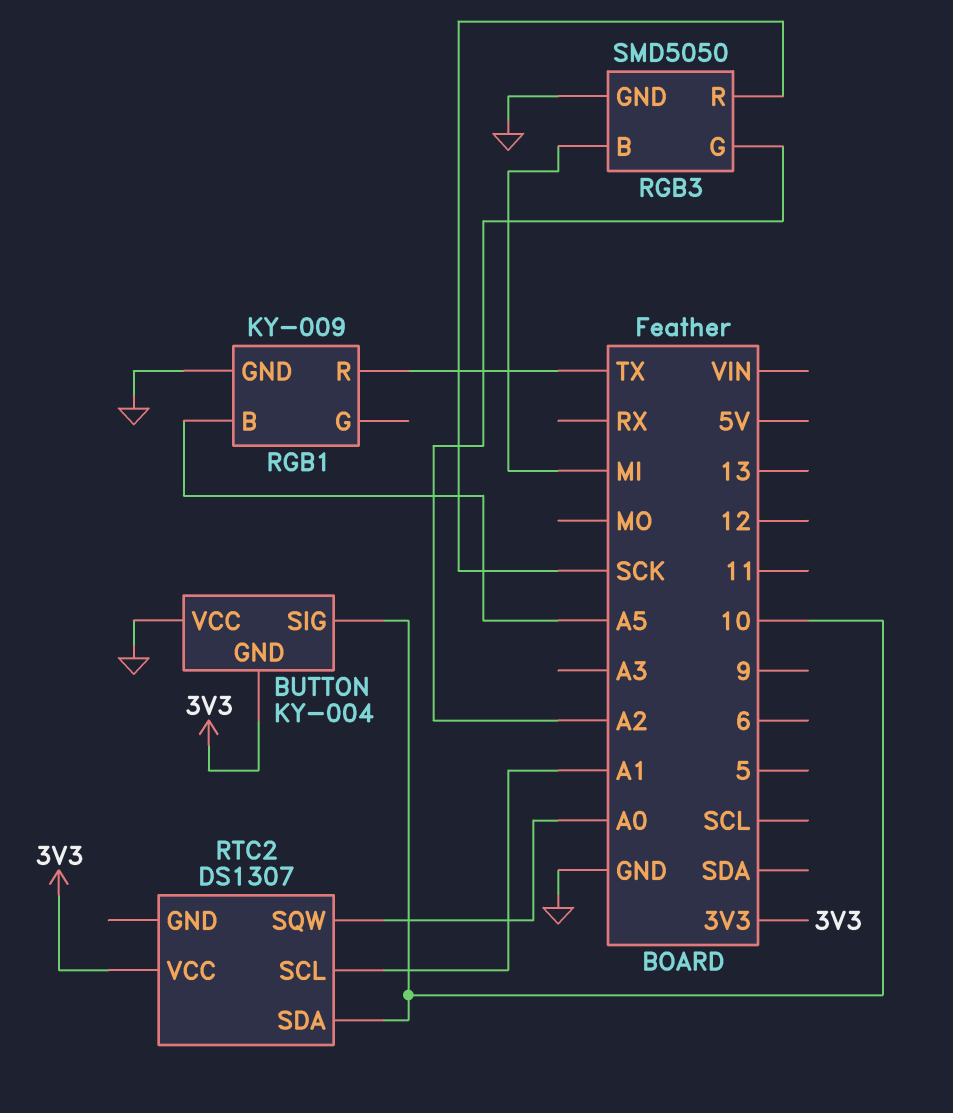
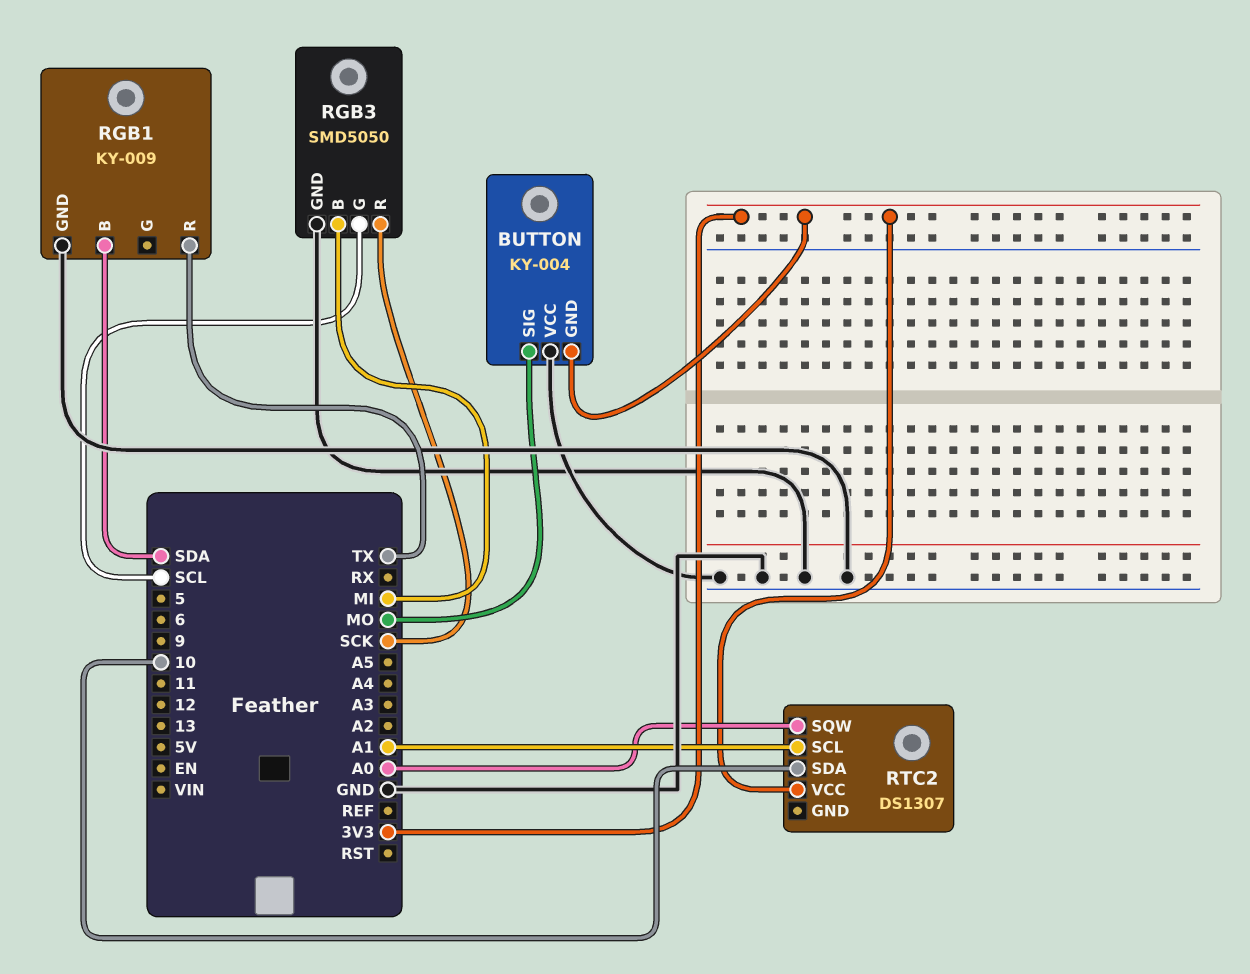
BUTTON pin SIG: 10 -> MO
RGB1 pin B: A5 -> SDA
RGB3 pin G: A2 -> SCL

